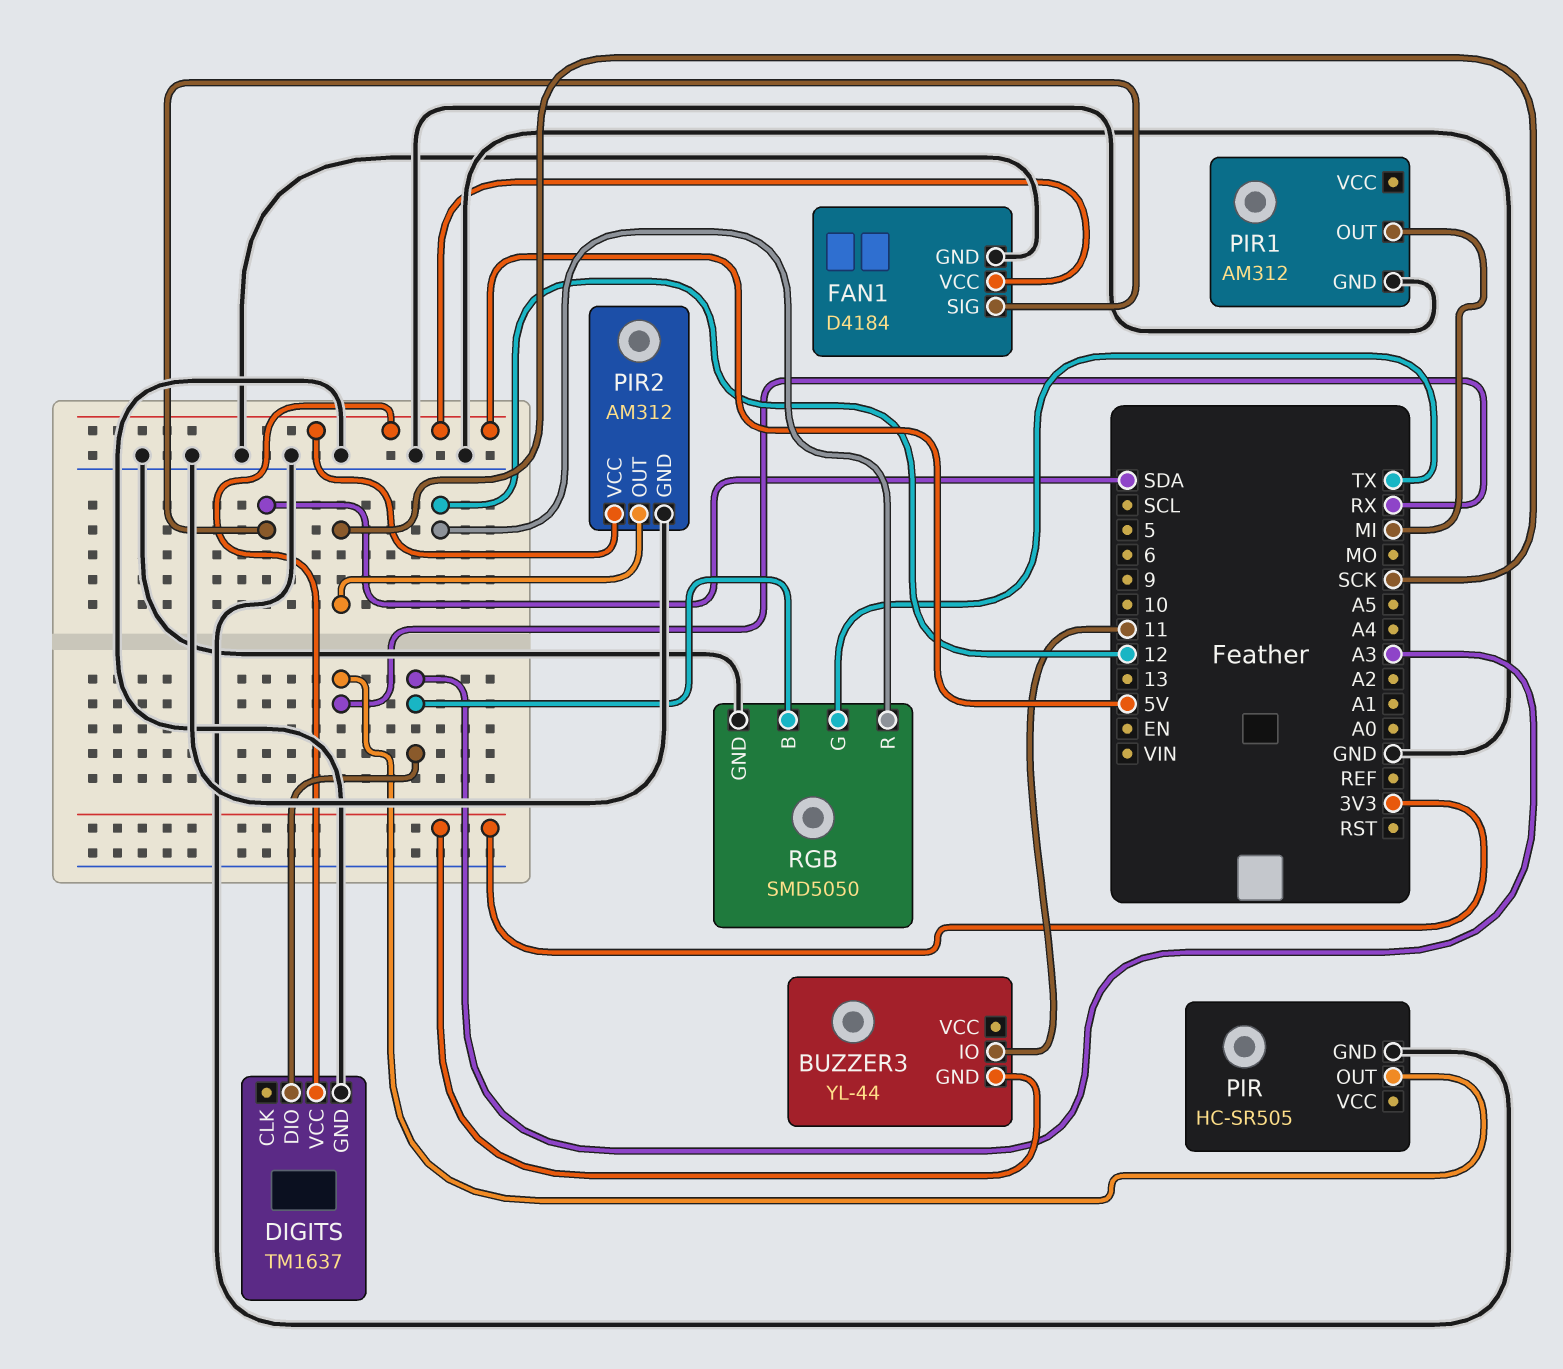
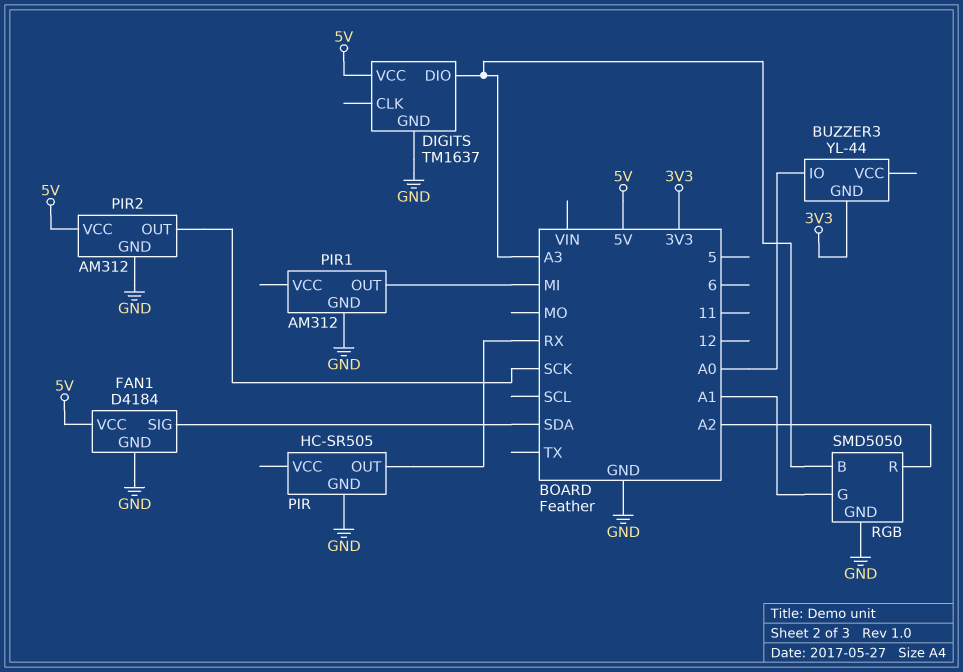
BUZZER3 pin IO: 11 -> A0
RGB pin G: TX -> A1
RGB pin R: 12 -> A2

